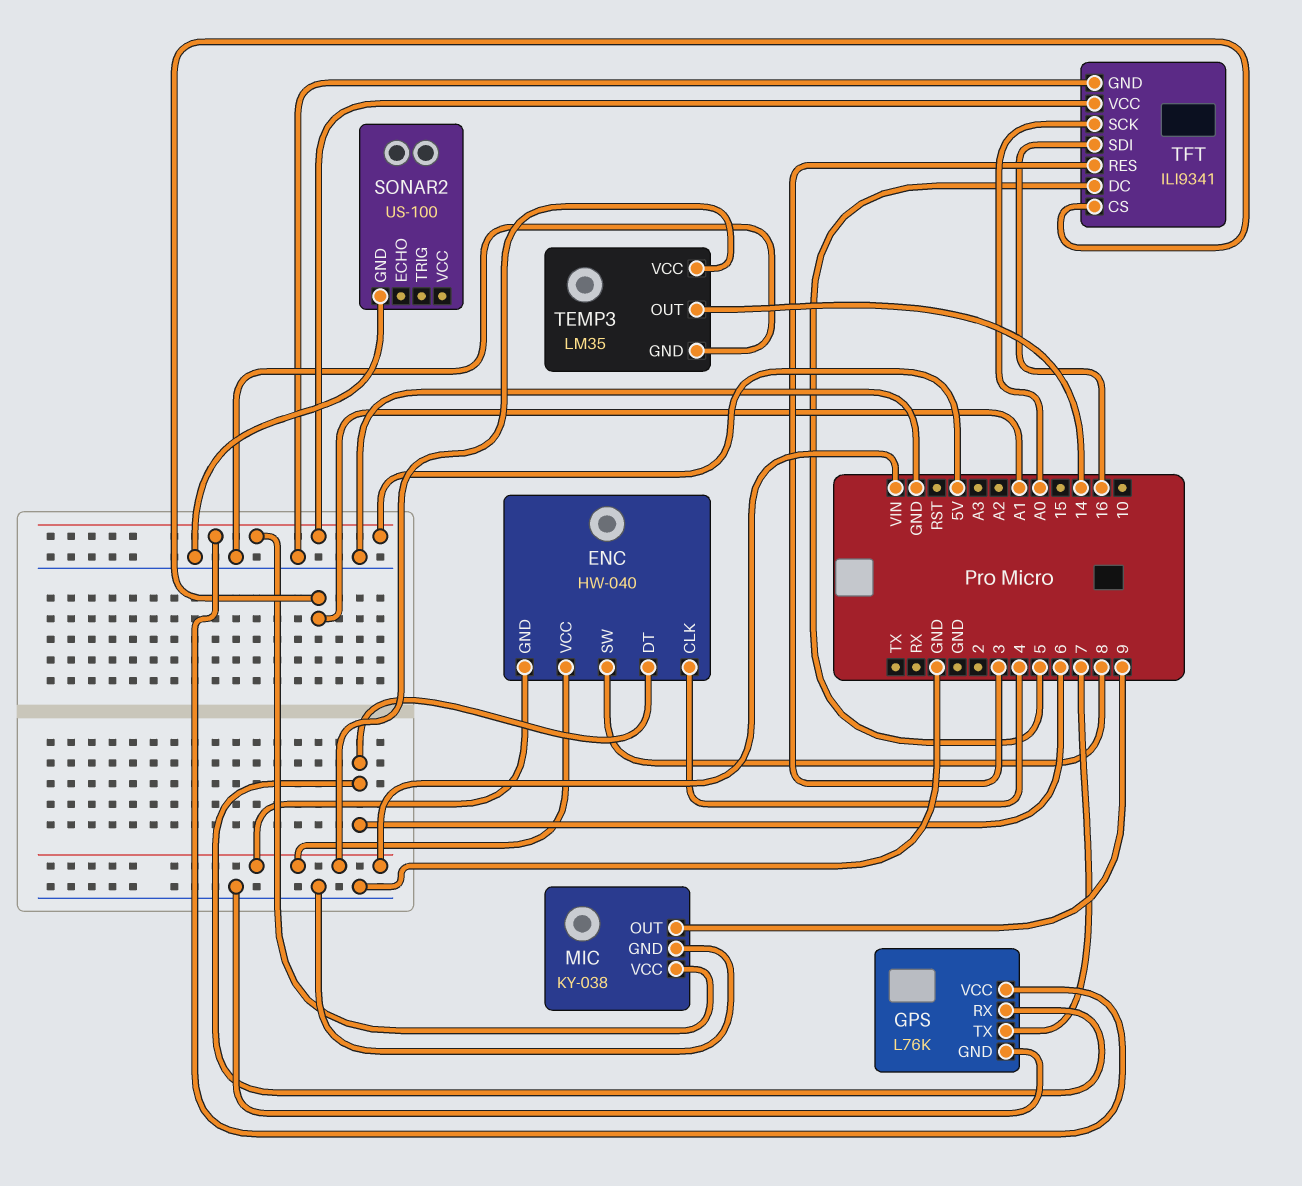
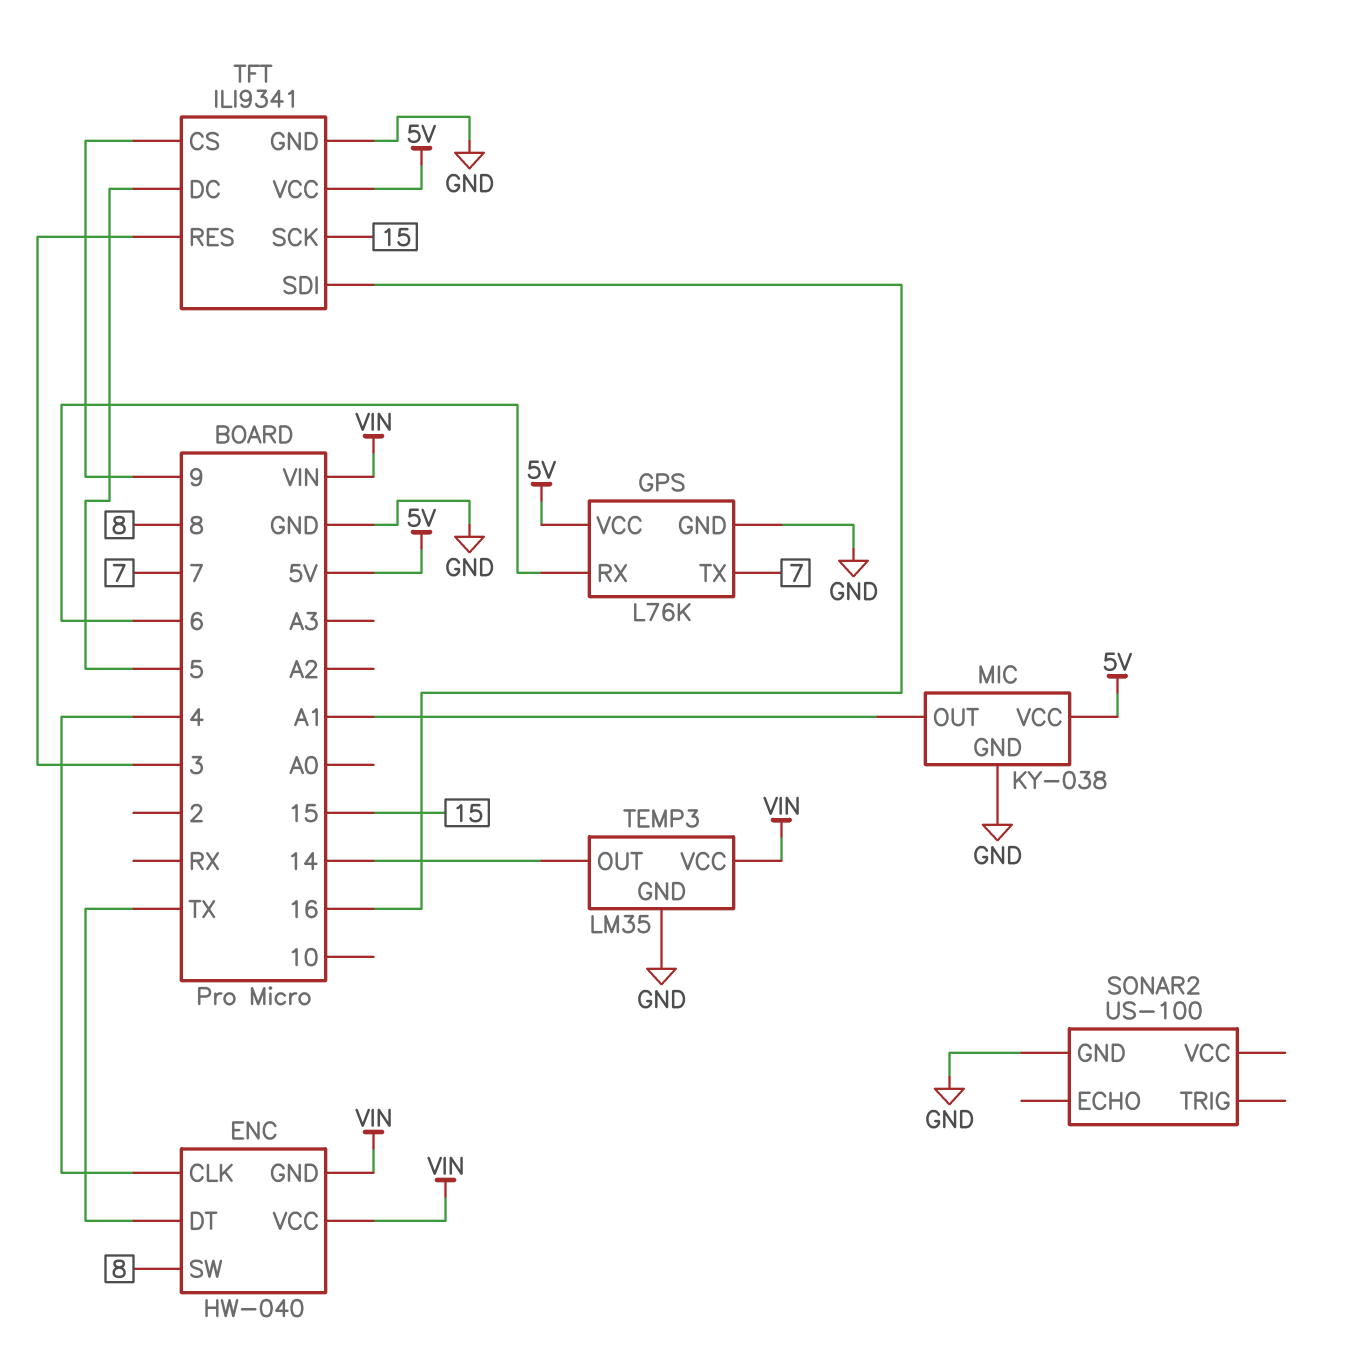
ENC pin DT: 6 -> TX
MIC pin OUT: 9 -> A1
TFT pin CS: A1 -> 9
TFT pin SCK: A0 -> 15

